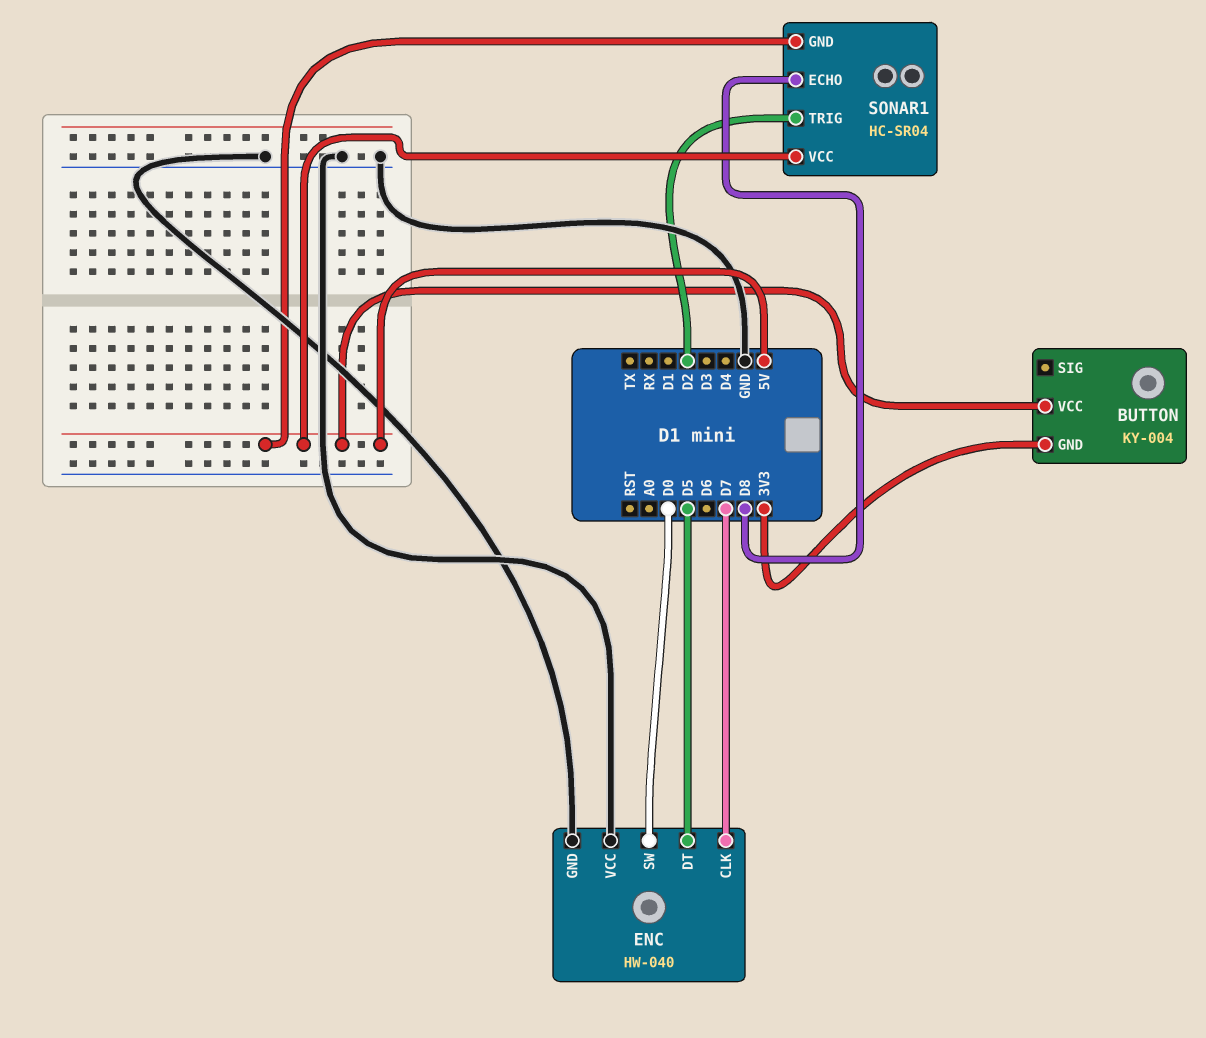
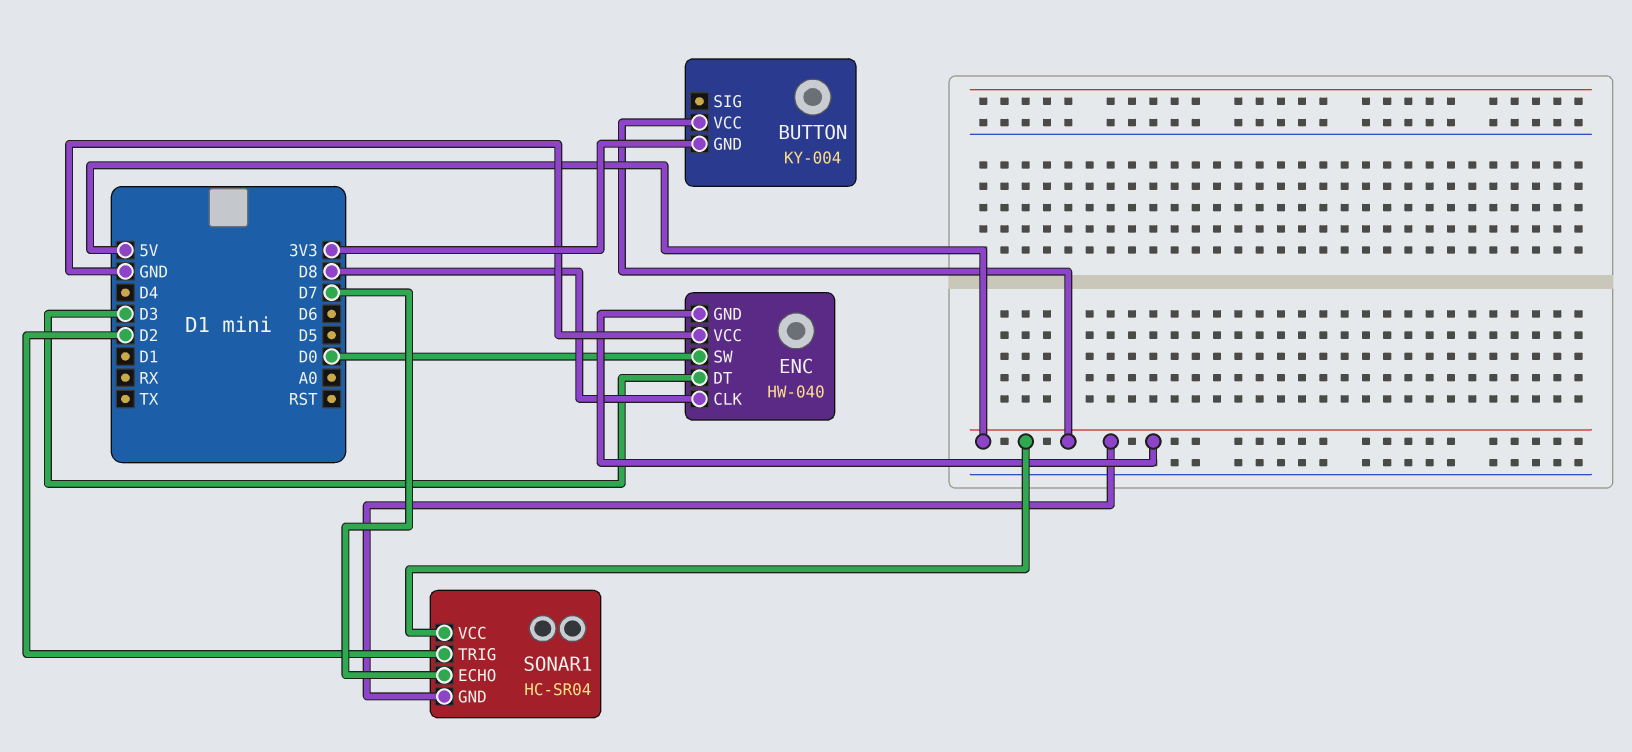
ENC pin CLK: D7 -> D8
ENC pin DT: D5 -> D3
ENC pin GND: GND -> 5V
SONAR1 pin ECHO: D8 -> D7

